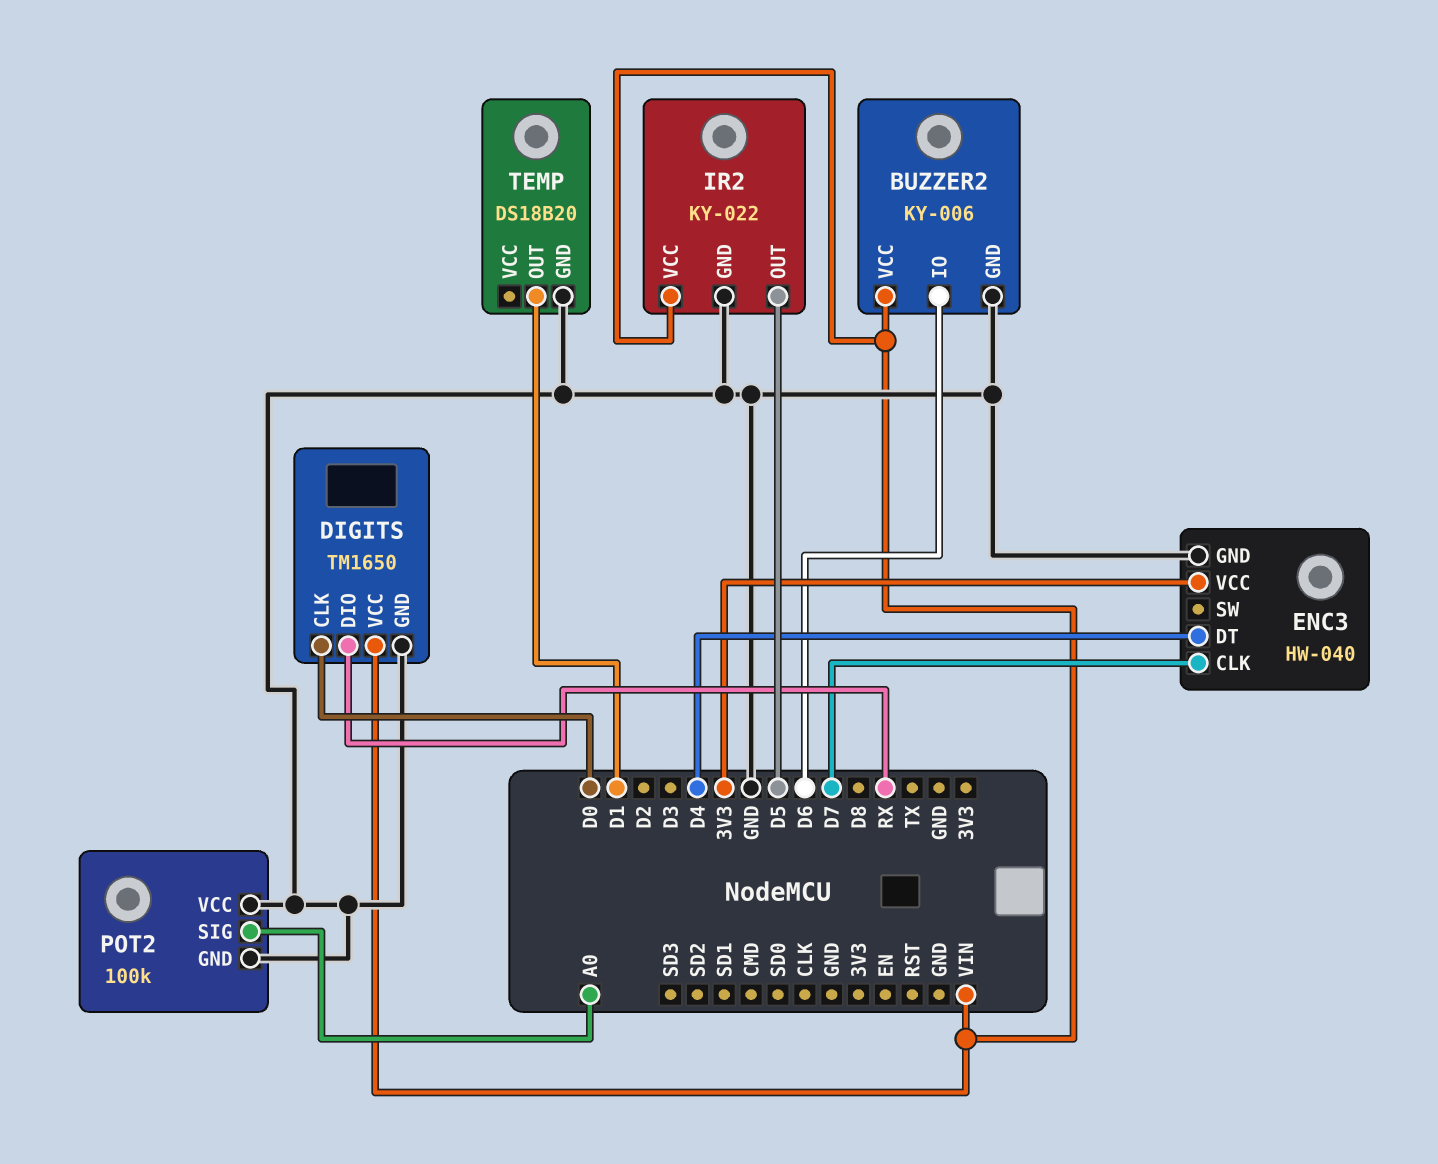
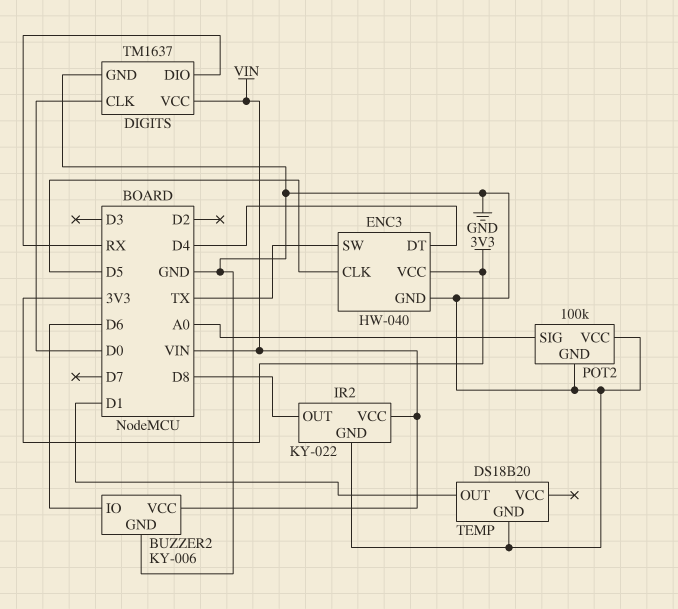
DIGITS: TM1650 -> TM1637
ENC3 pin CLK: D7 -> D5
ENC3 pin SW: none -> TX
IR2 pin OUT: D5 -> D8

